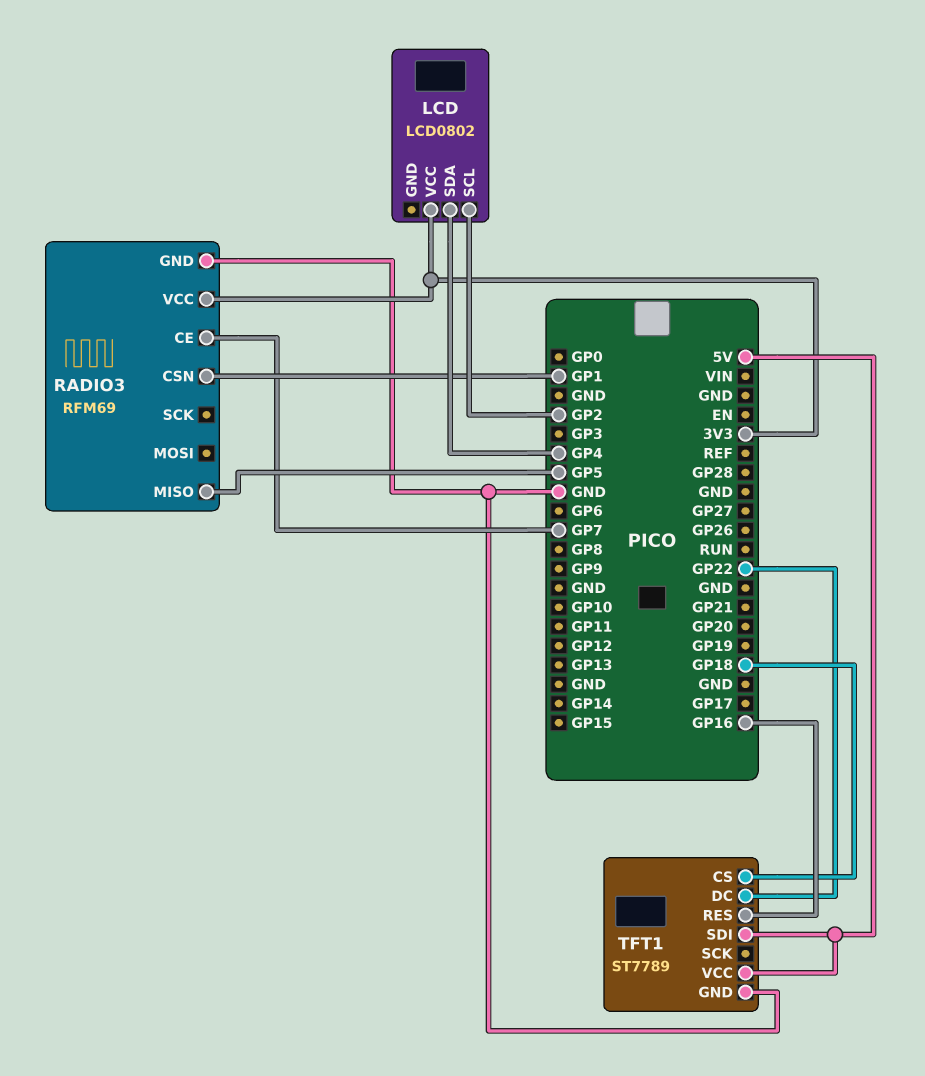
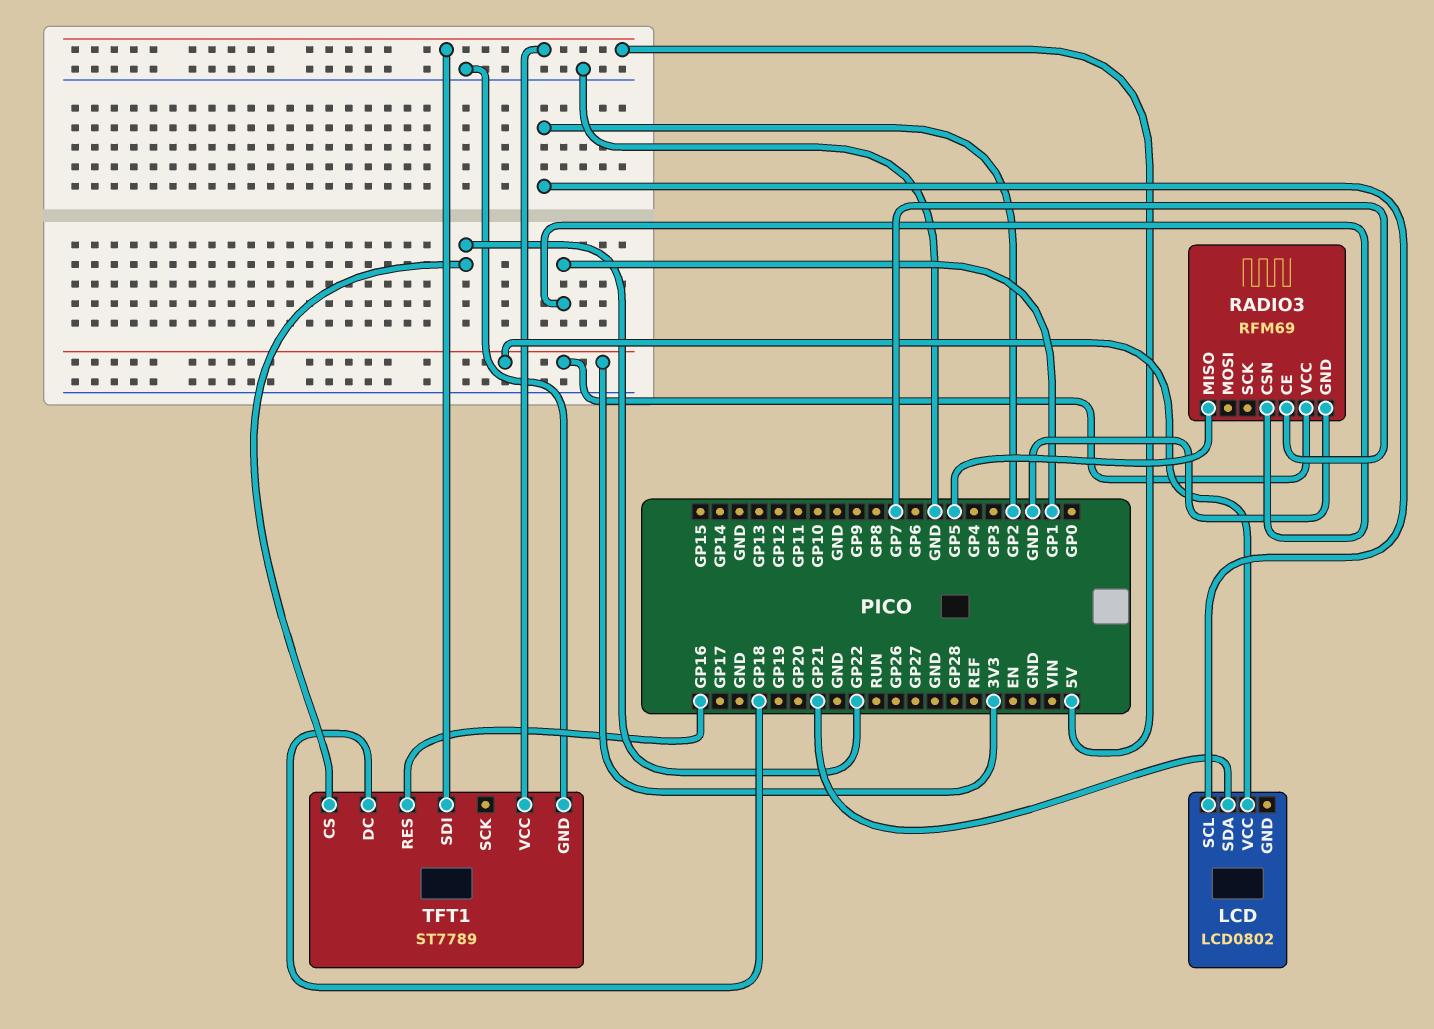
LCD pin SDA: GP4 -> GP21
TFT1 pin CS: GP18 -> GP22
TFT1 pin DC: GP22 -> GP18

